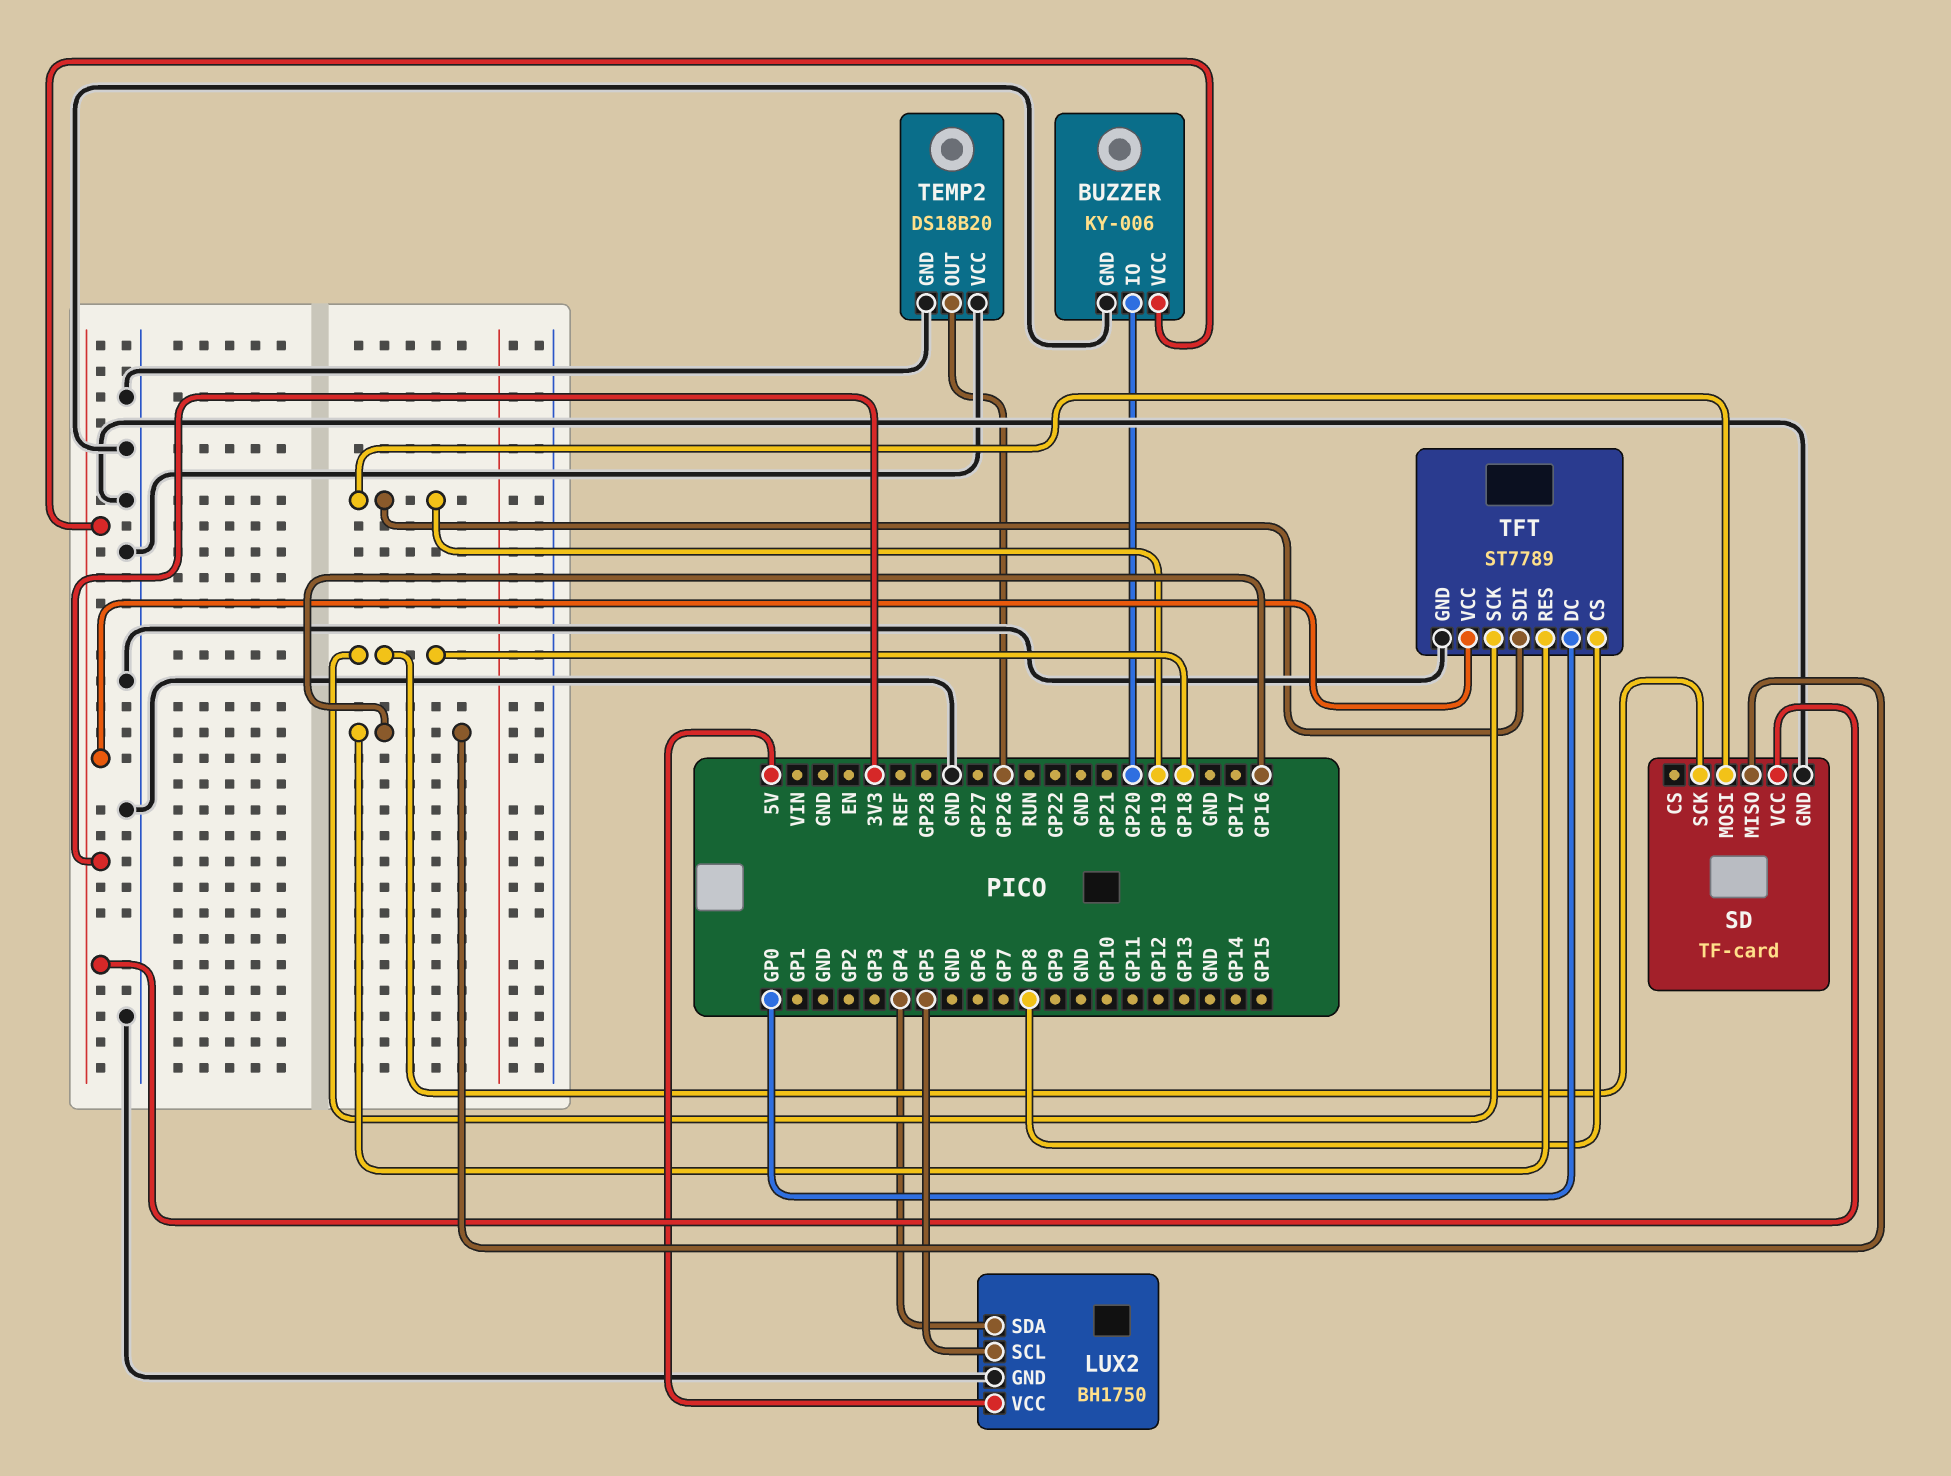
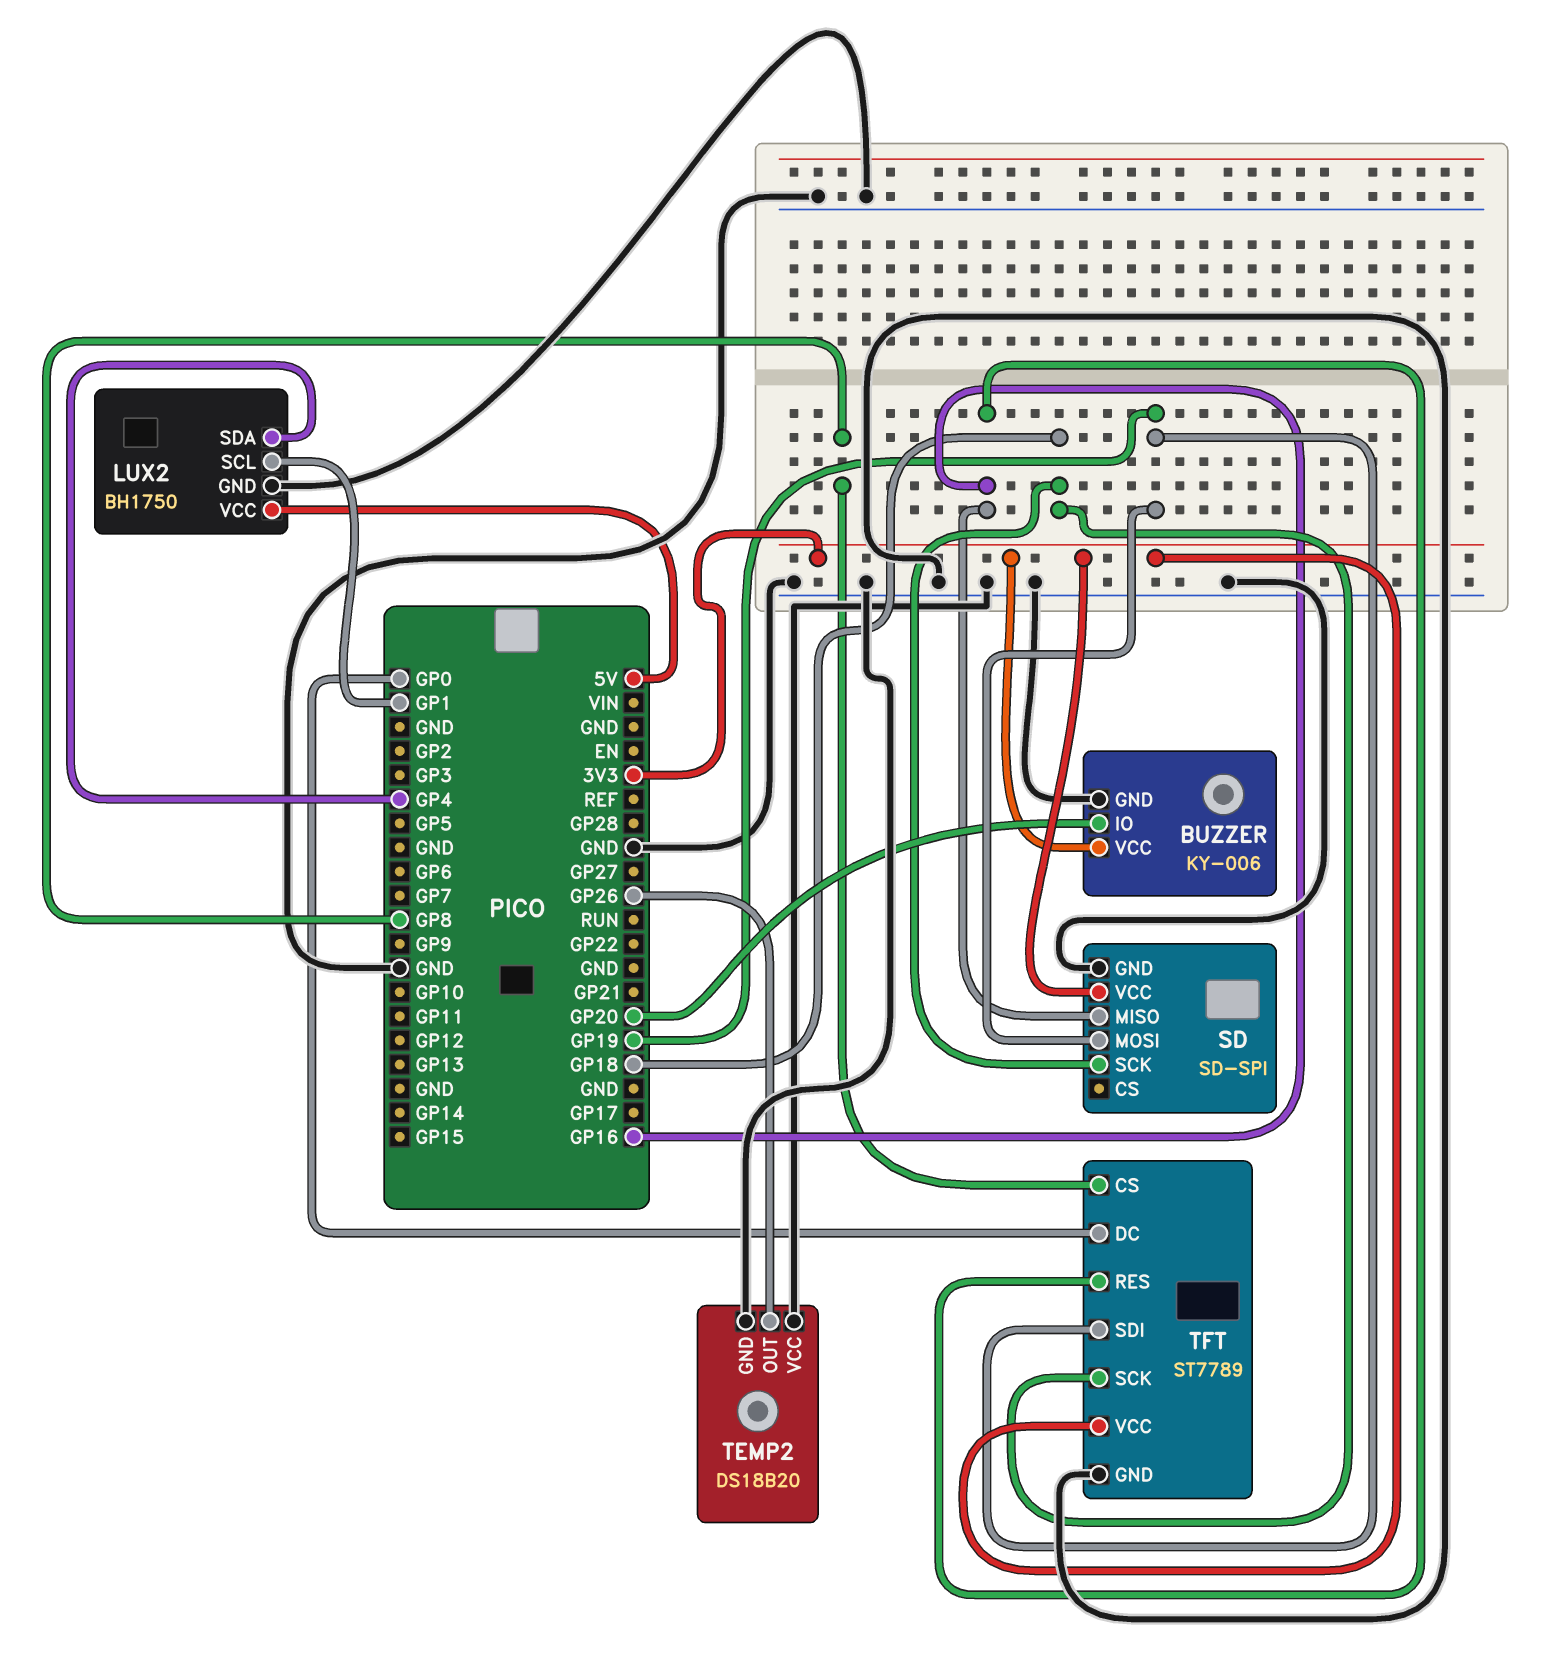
LUX2 pin SCL: GP5 -> GP1
SD: TF-card -> SD-SPI

